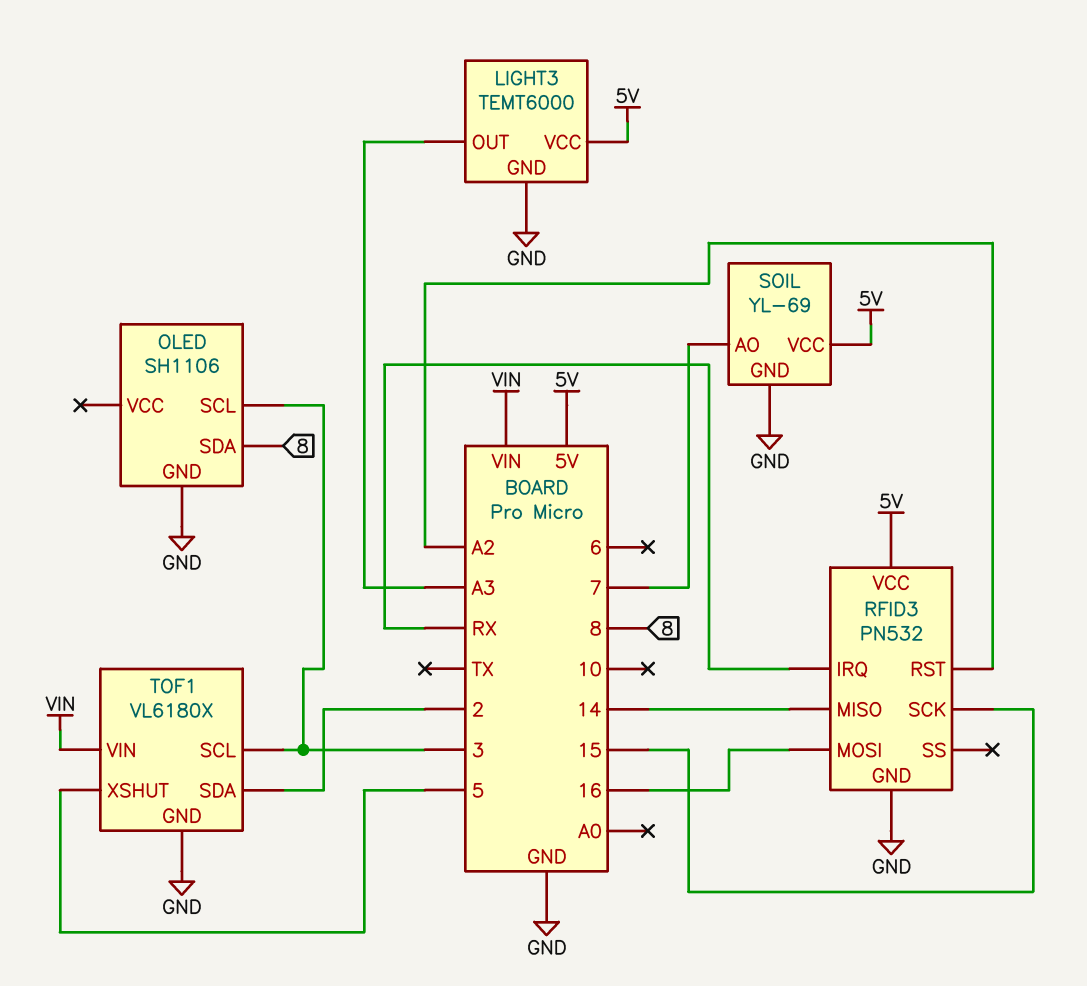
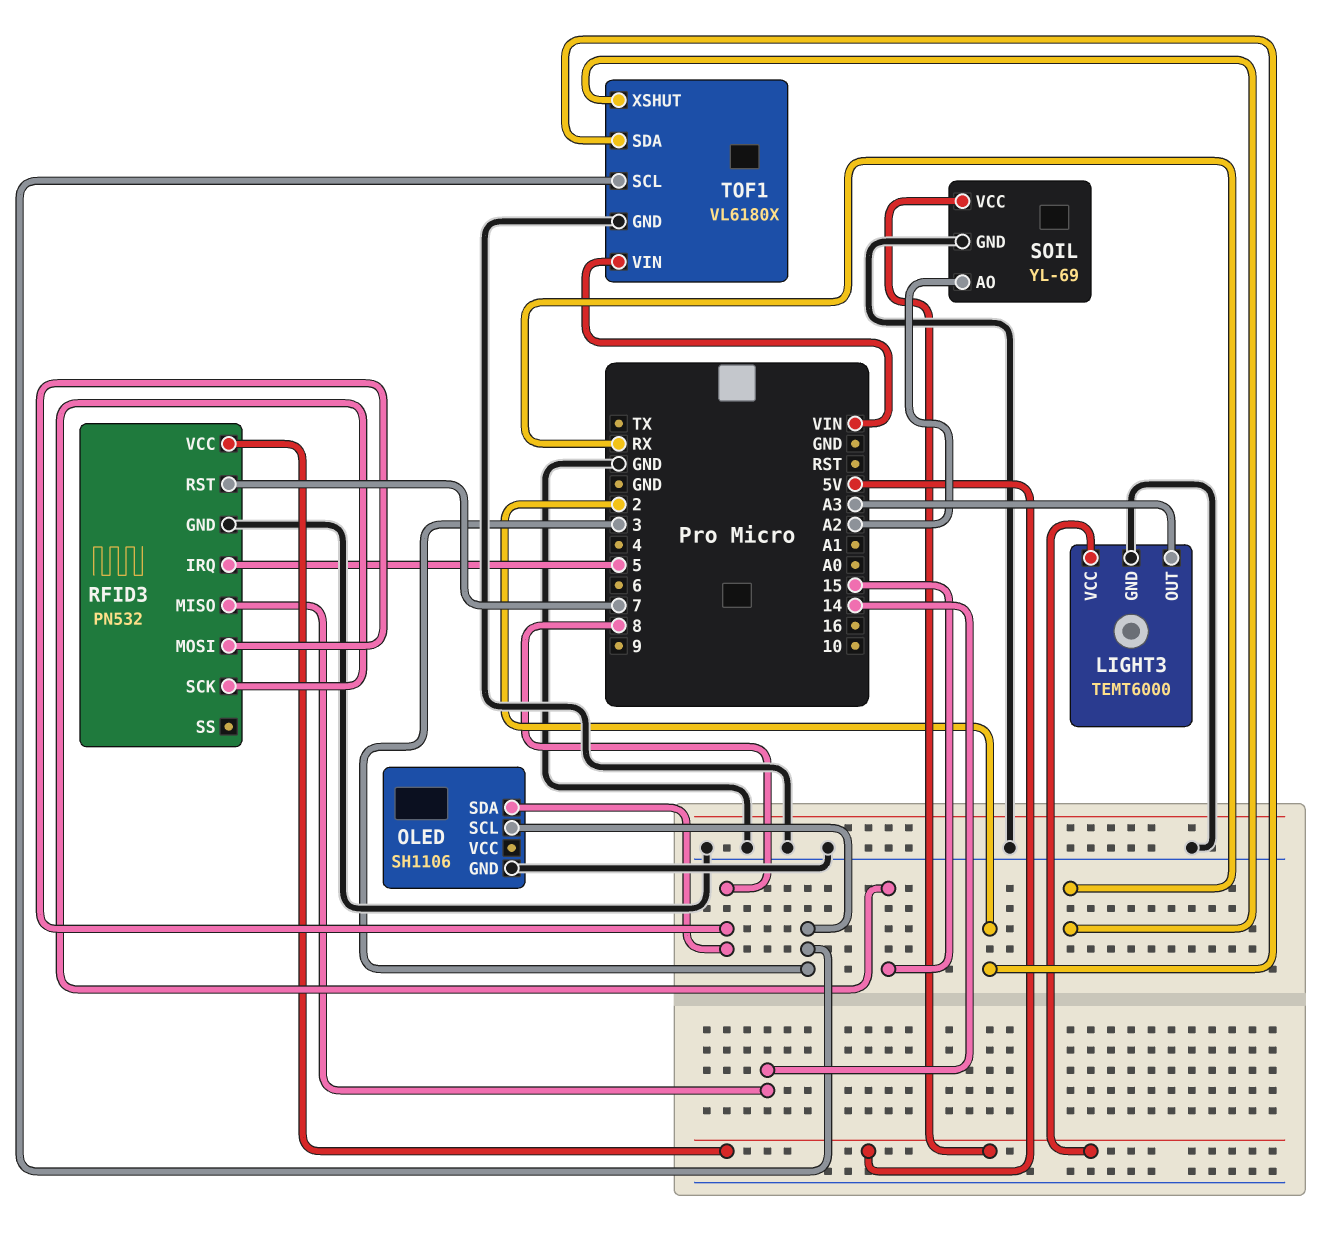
RFID3 pin IRQ: RX -> 5
RFID3 pin MOSI: 16 -> 8
RFID3 pin RST: A2 -> 7
SOIL pin AO: 7 -> A2
TOF1 pin XSHUT: 5 -> RX

